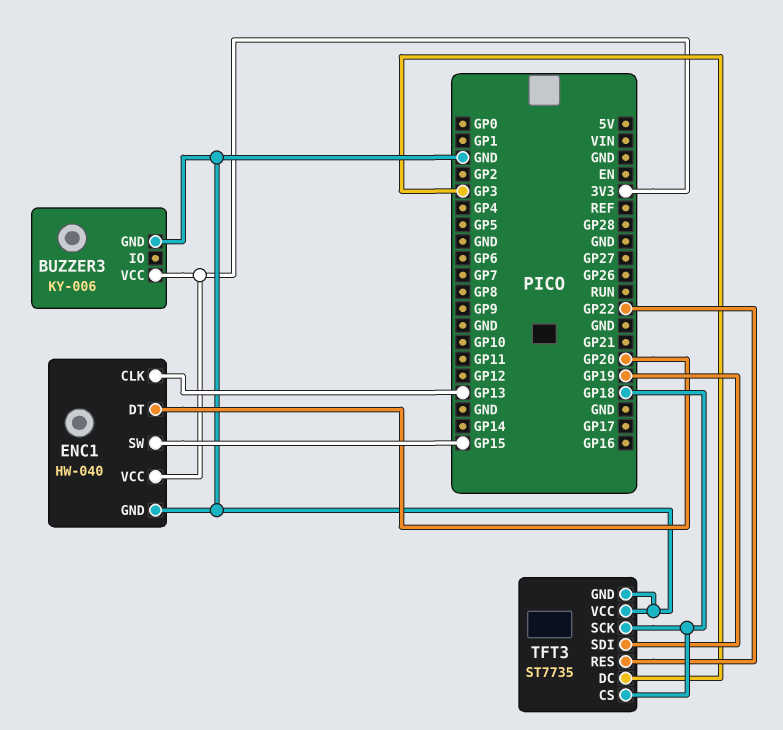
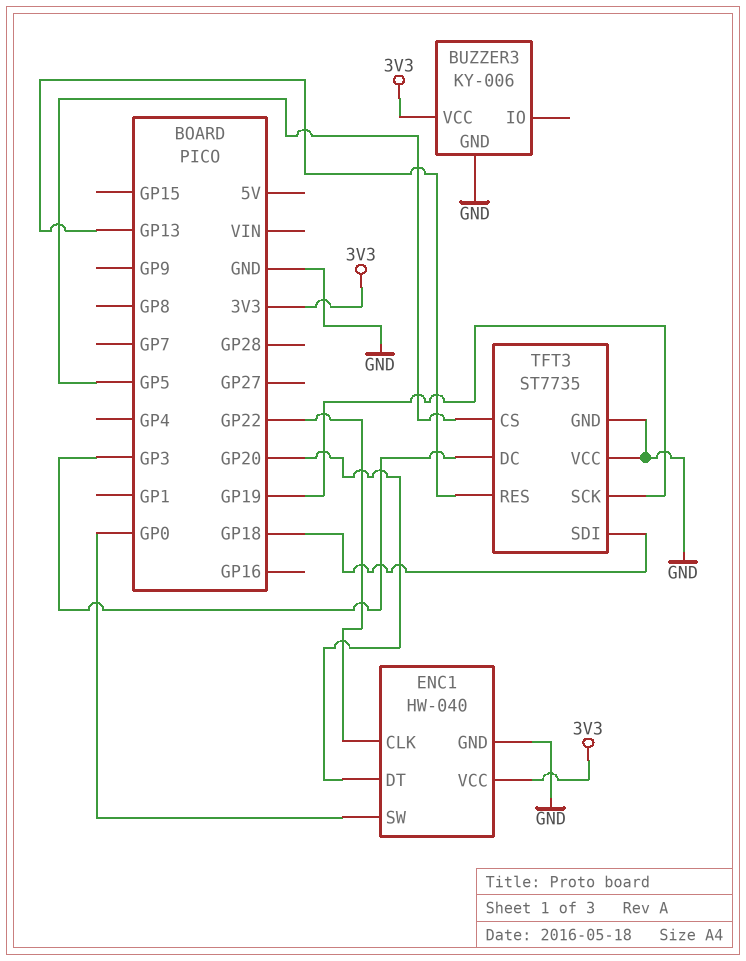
ENC1 pin CLK: GP13 -> GP22
ENC1 pin SW: GP15 -> GP0
TFT3 pin CS: GP18 -> GP5
TFT3 pin RES: GP22 -> GP13
TFT3 pin SCK: GP18 -> GP19
TFT3 pin SDI: GP19 -> GP18

